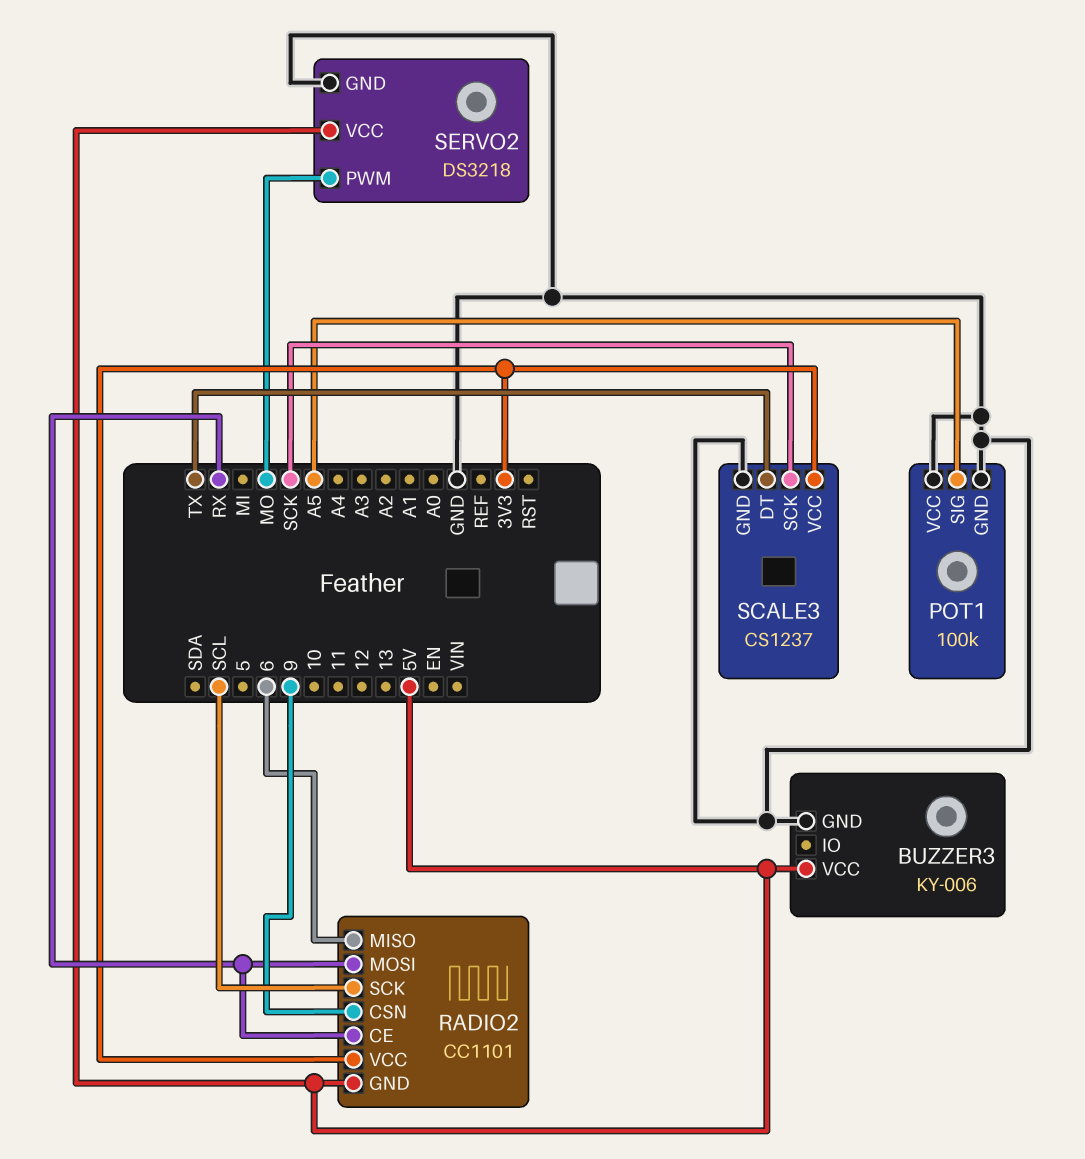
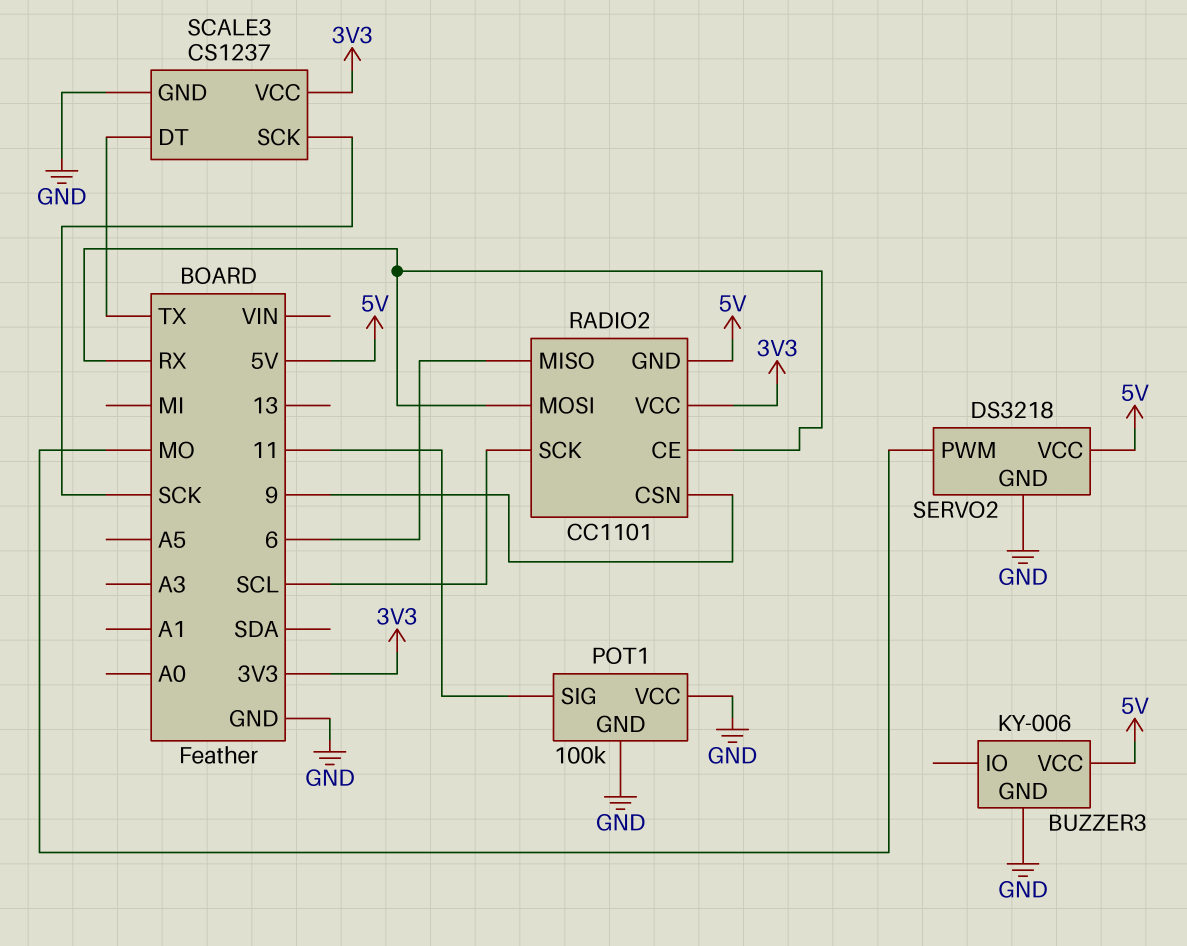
POT1 pin SIG: A5 -> 11

